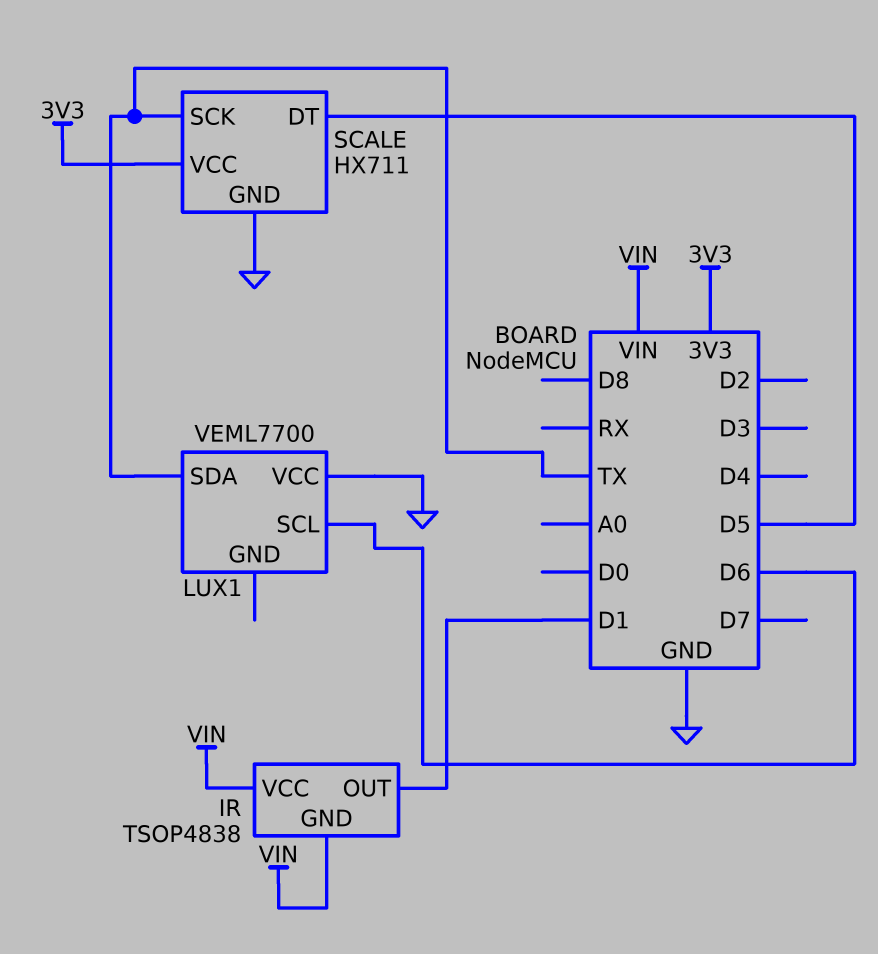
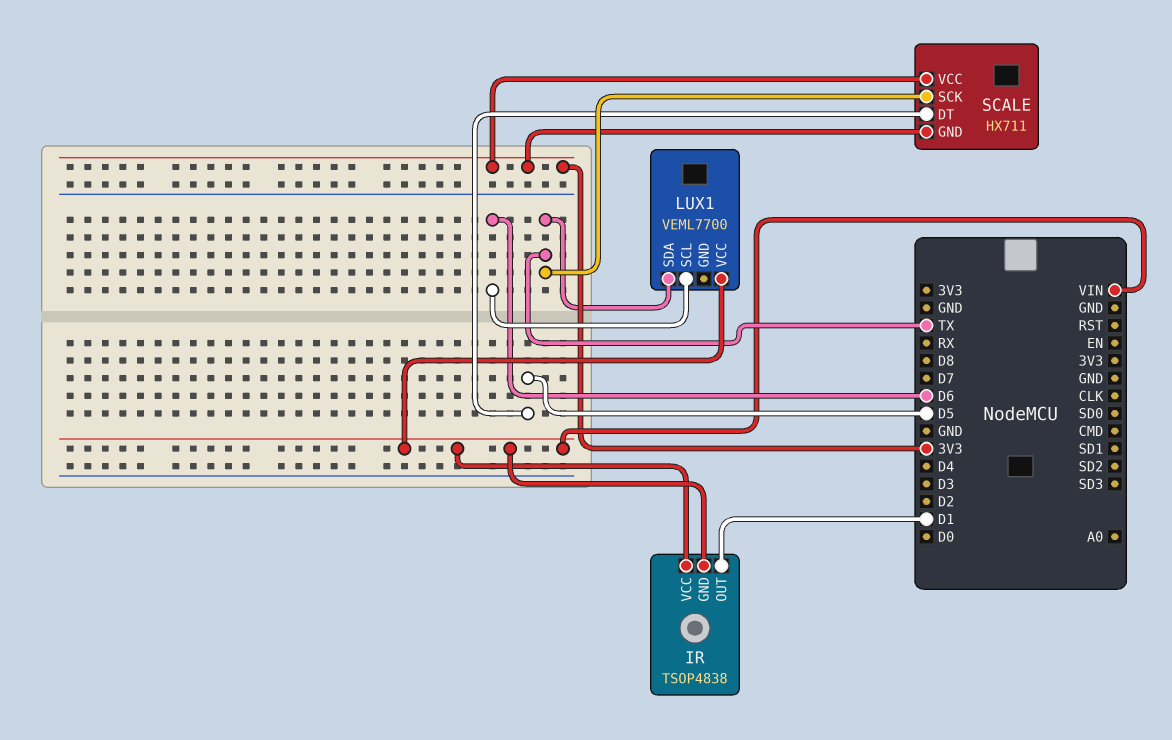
LUX1 pin VCC: GND -> VIN
SCALE pin GND: GND -> 3V3

